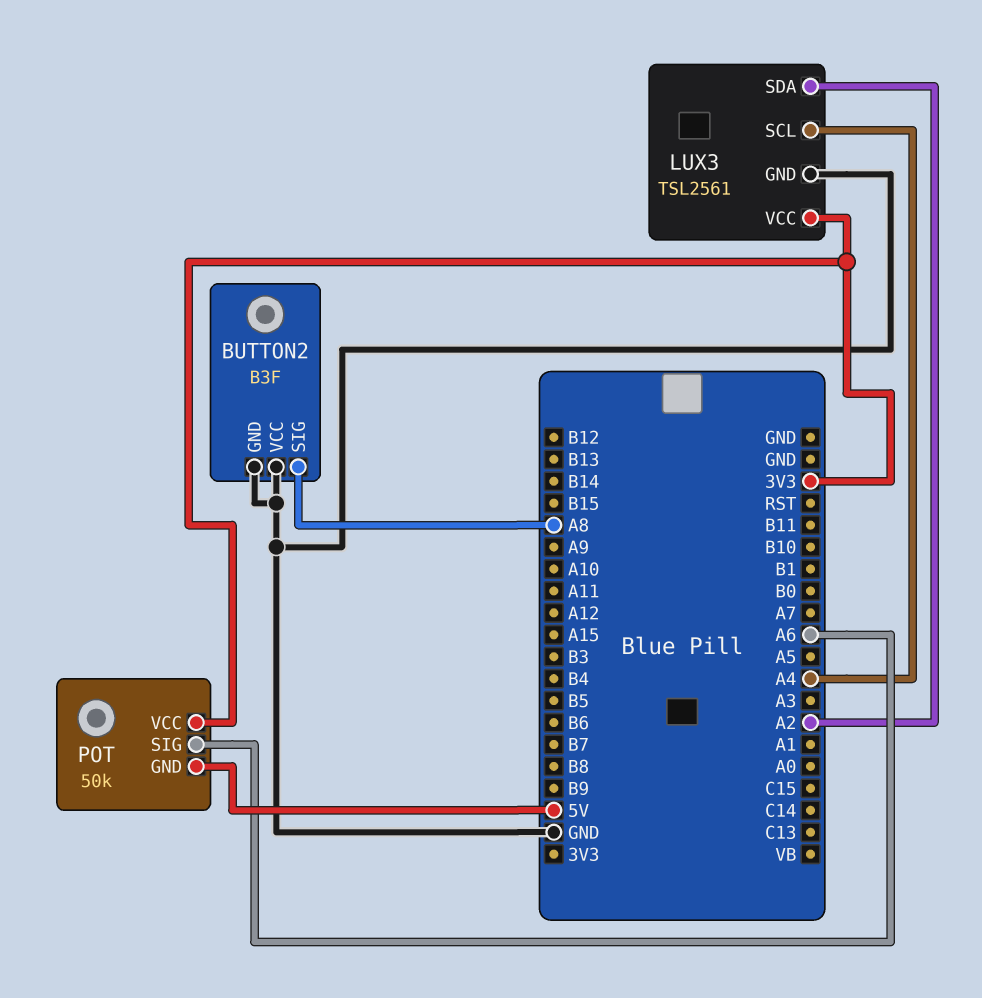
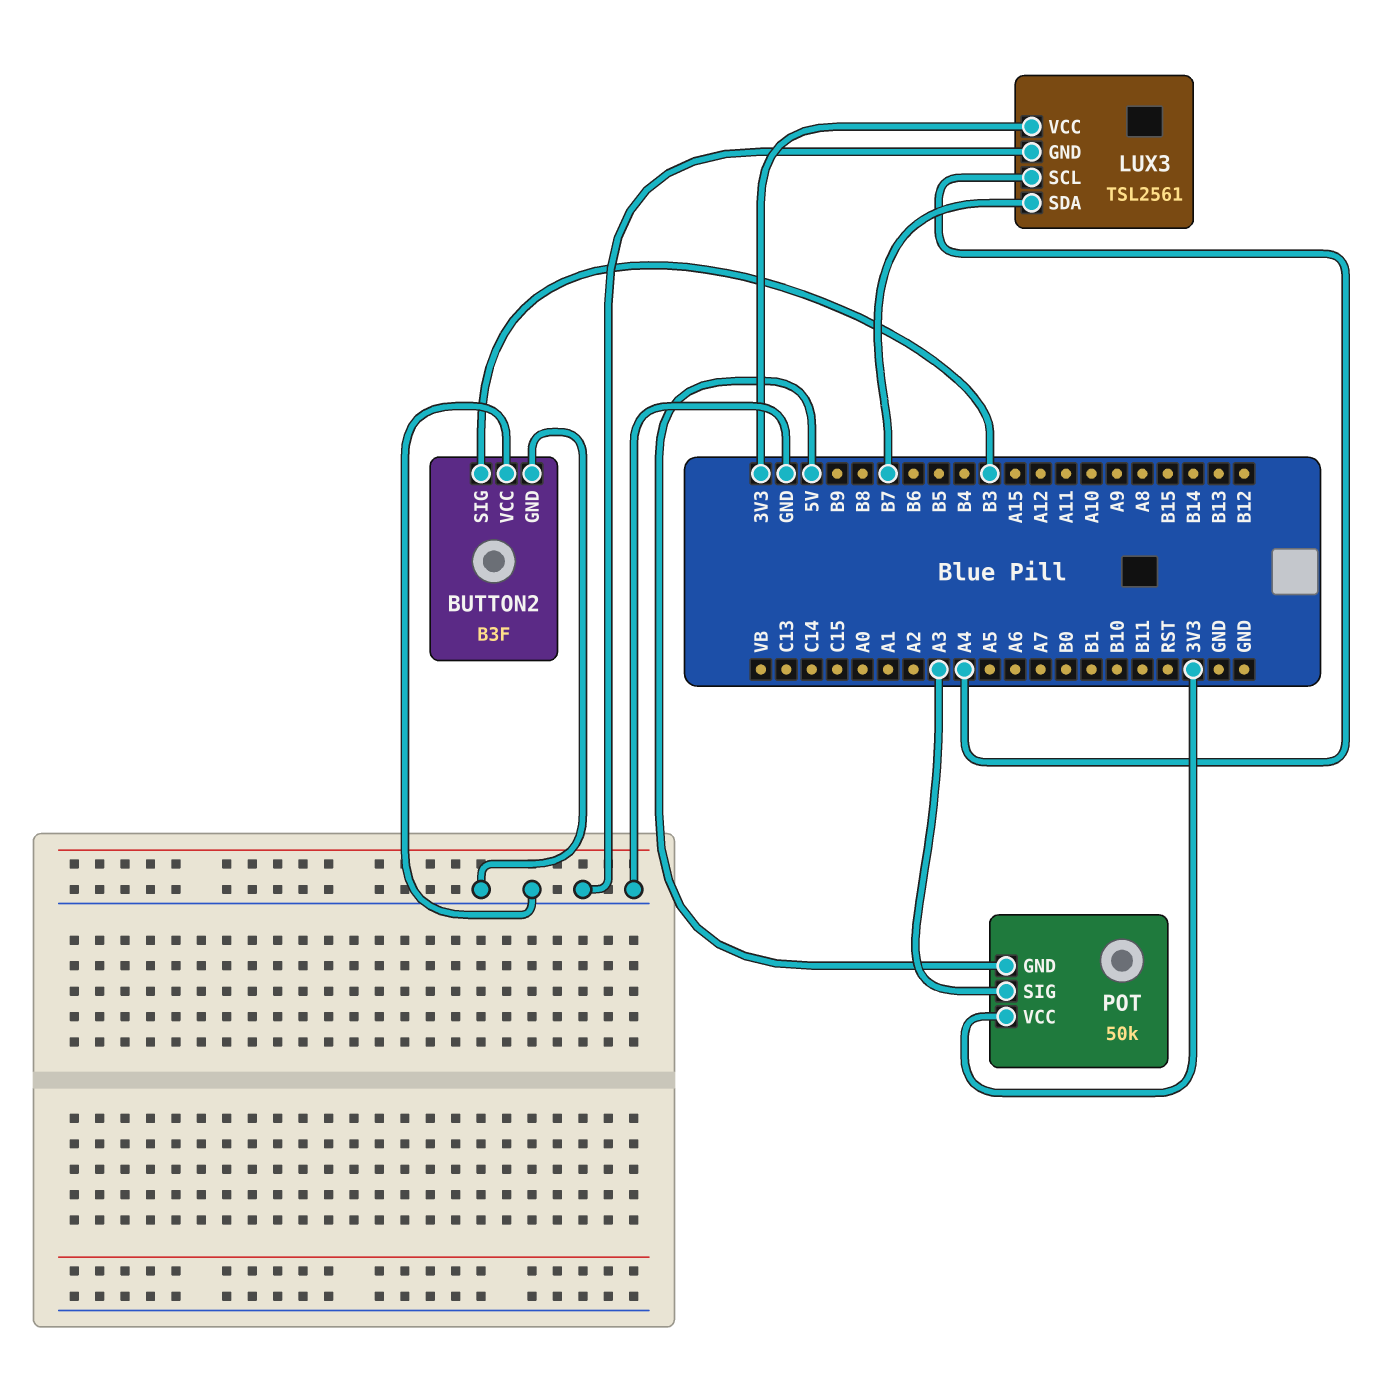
BUTTON2 pin SIG: A8 -> B3
LUX3 pin SDA: A2 -> B7
POT pin SIG: A6 -> A3

